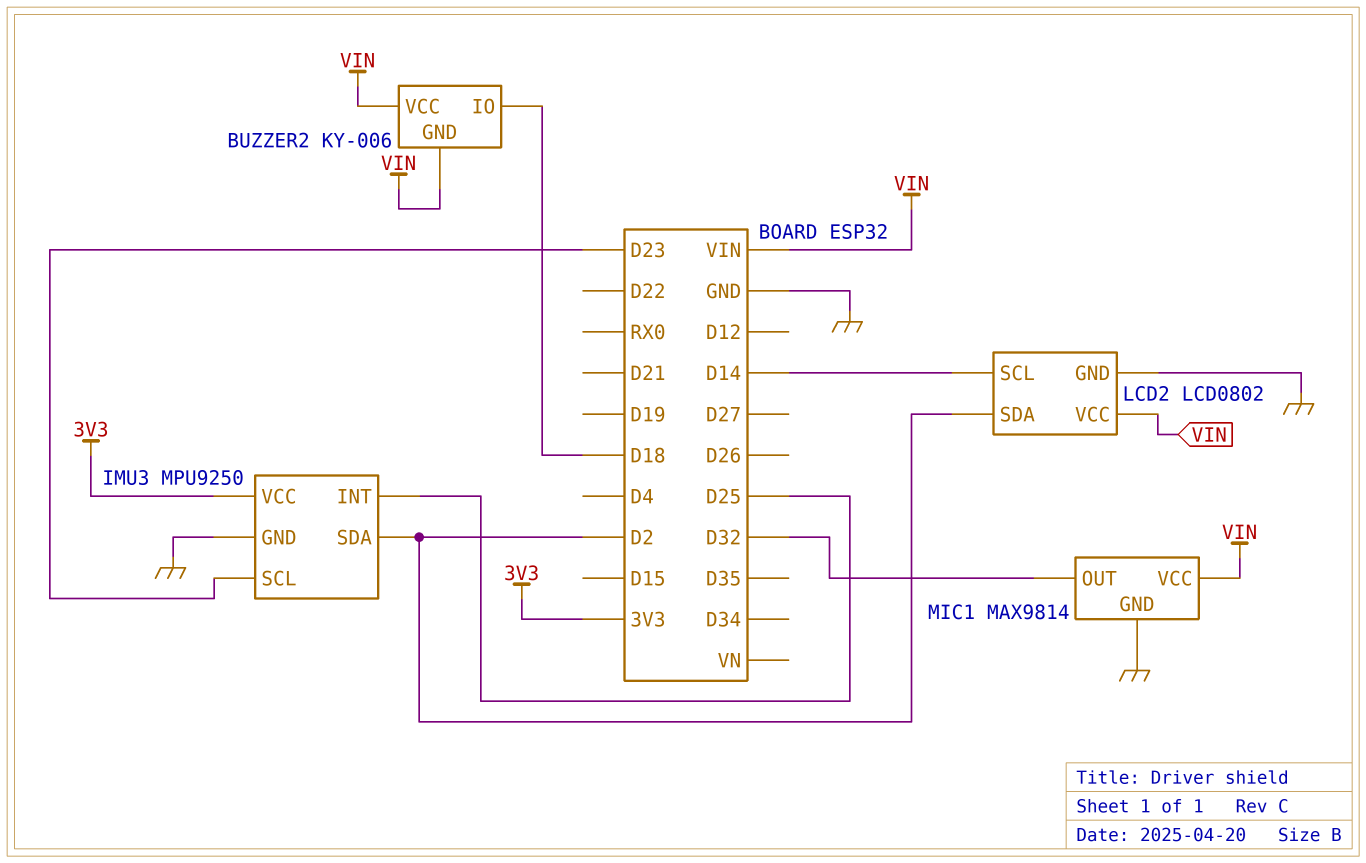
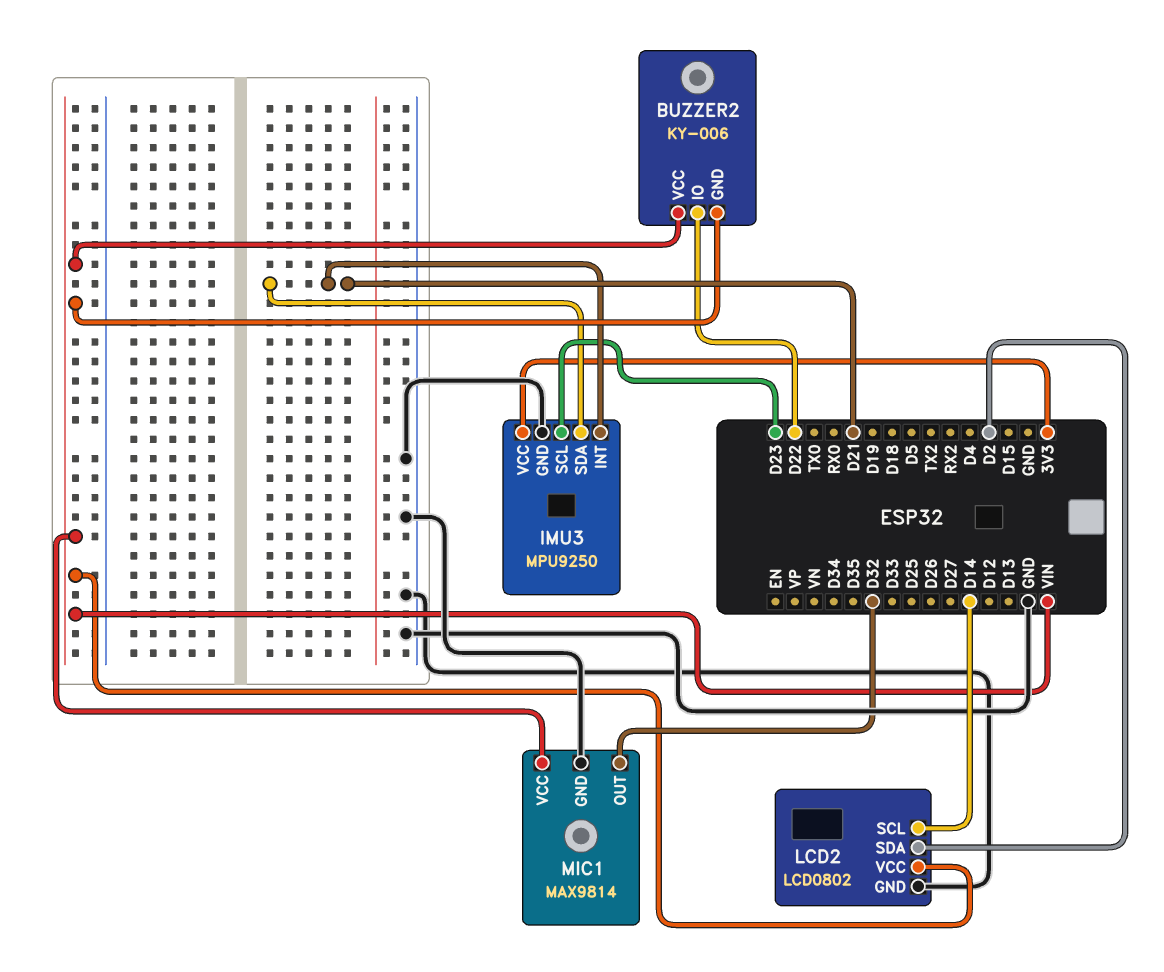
BUZZER2 pin IO: D18 -> D22
IMU3 pin INT: D25 -> D21
IMU3 pin SDA: D2 -> D21

